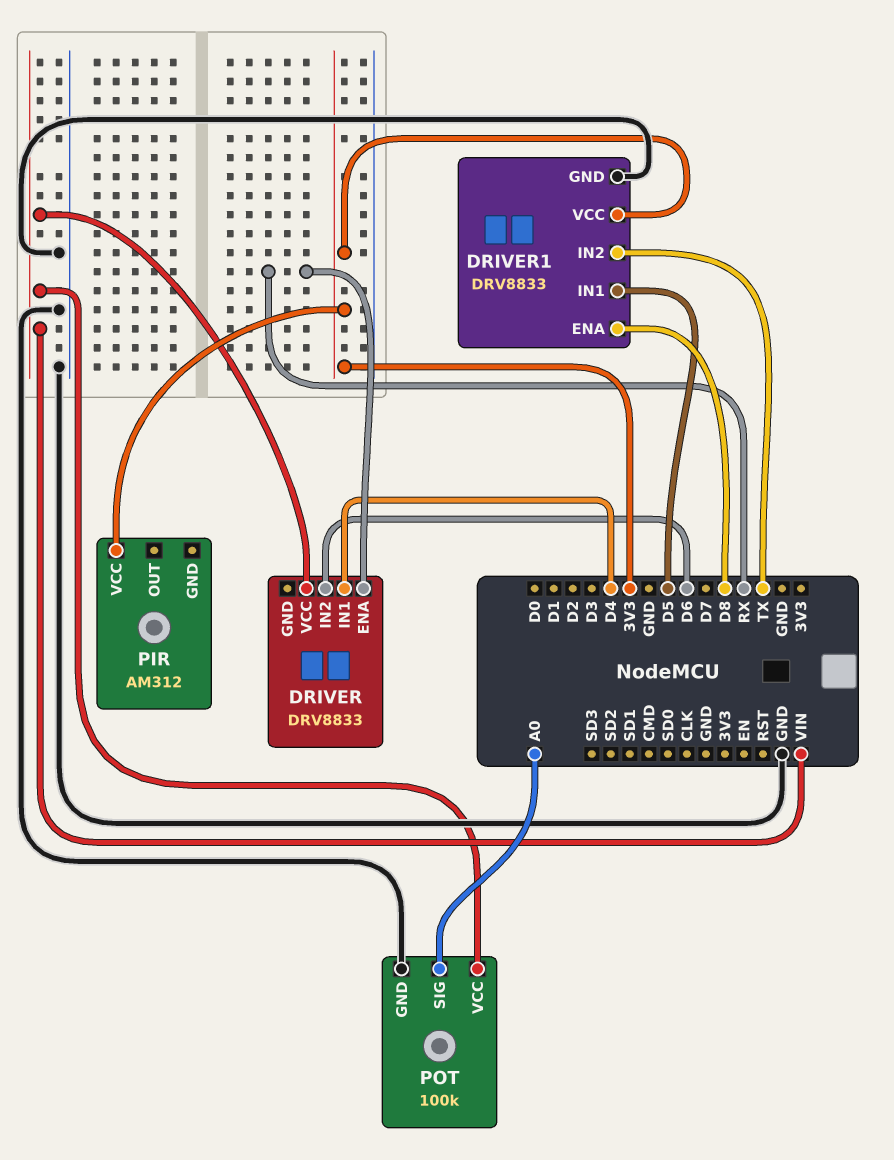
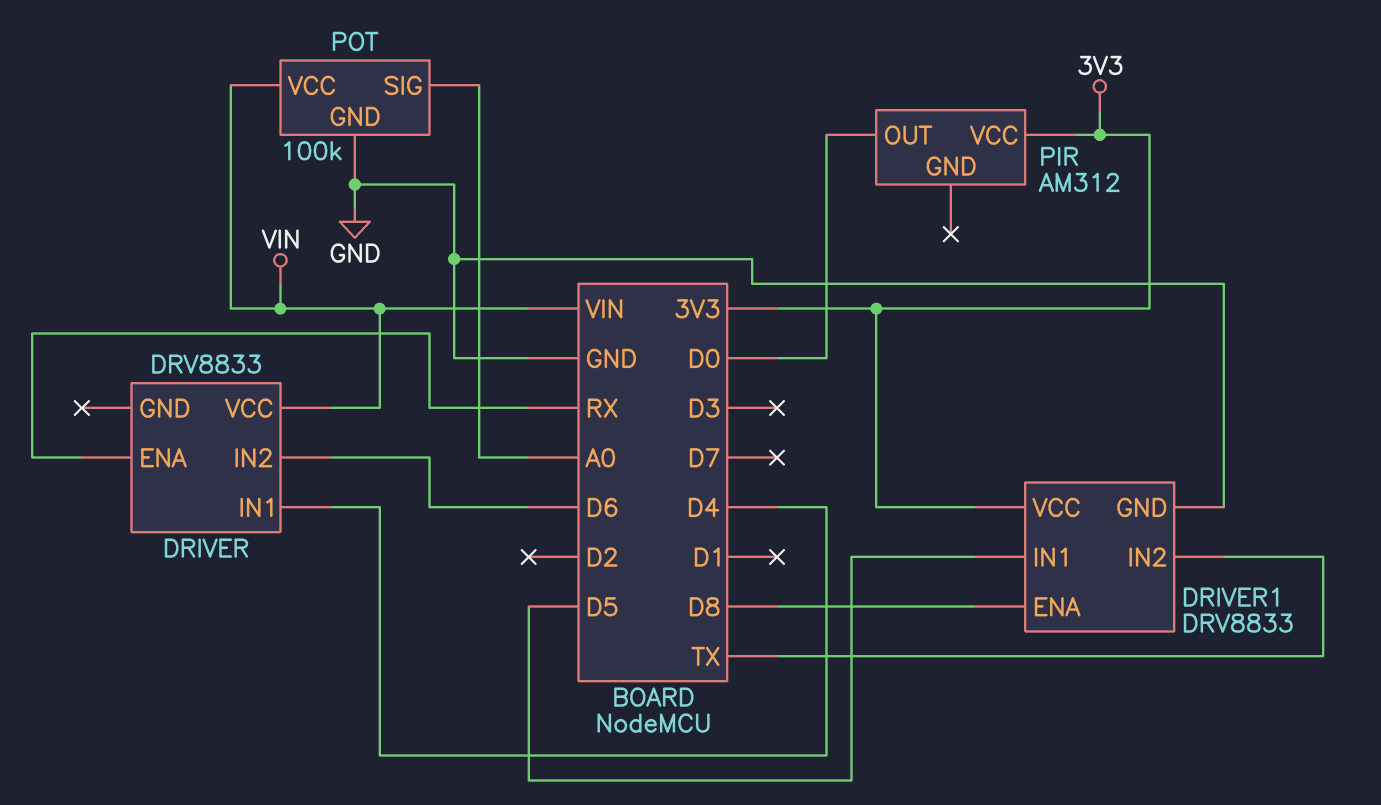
PIR pin OUT: none -> D0

